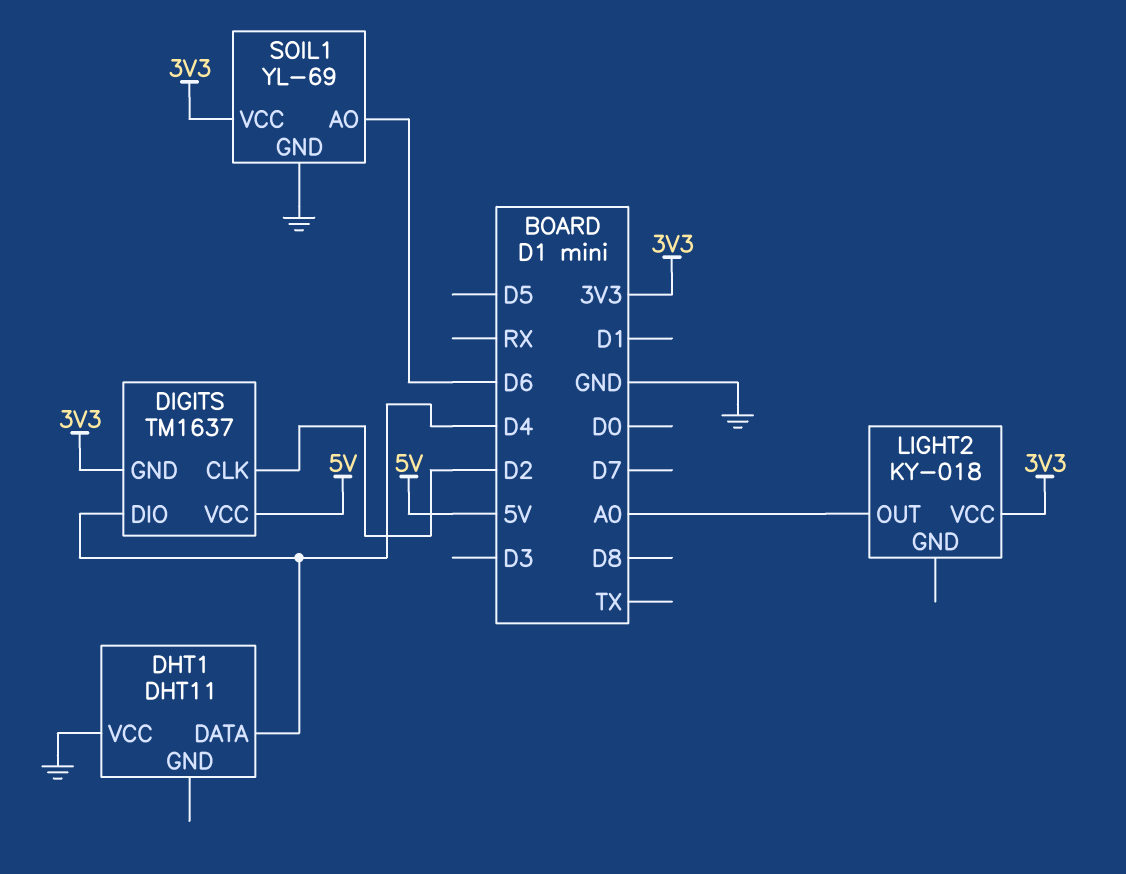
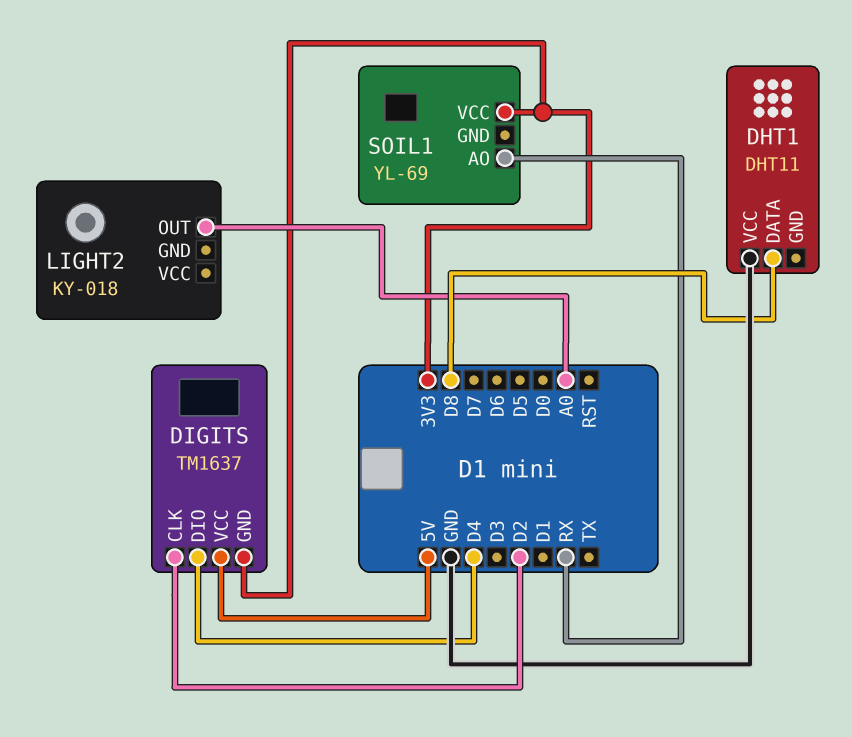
DHT1 pin DATA: D4 -> D8
LIGHT2 pin VCC: 3V3 -> none
SOIL1 pin AO: D6 -> RX
SOIL1 pin GND: GND -> none

